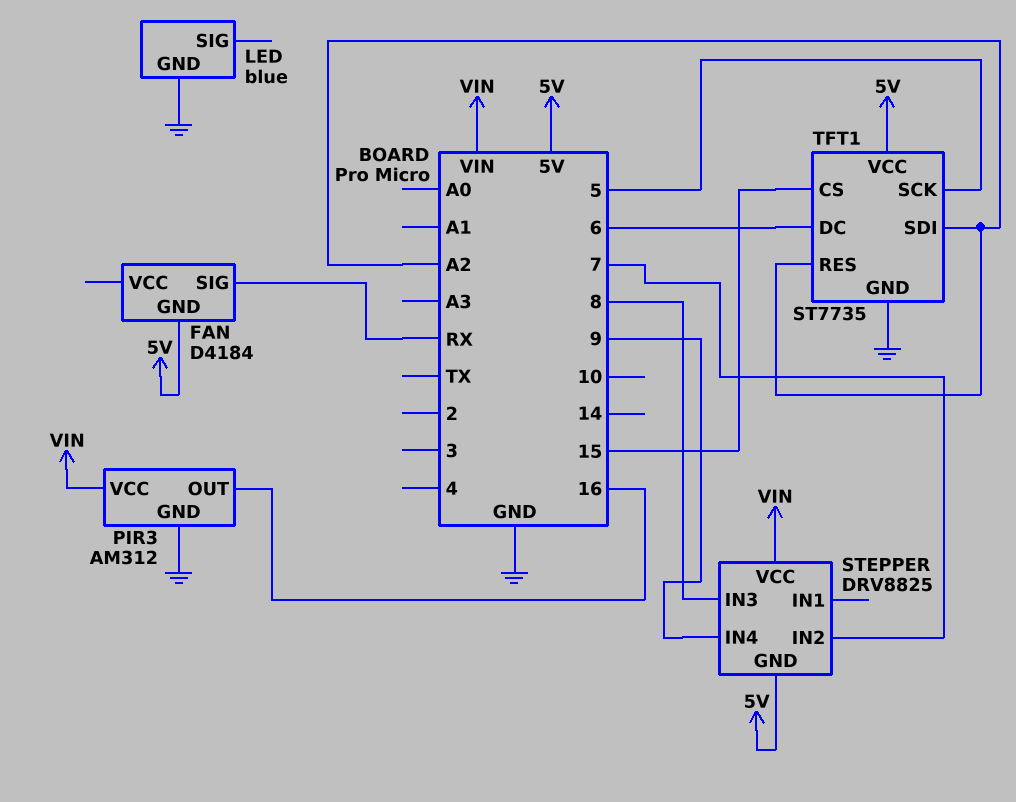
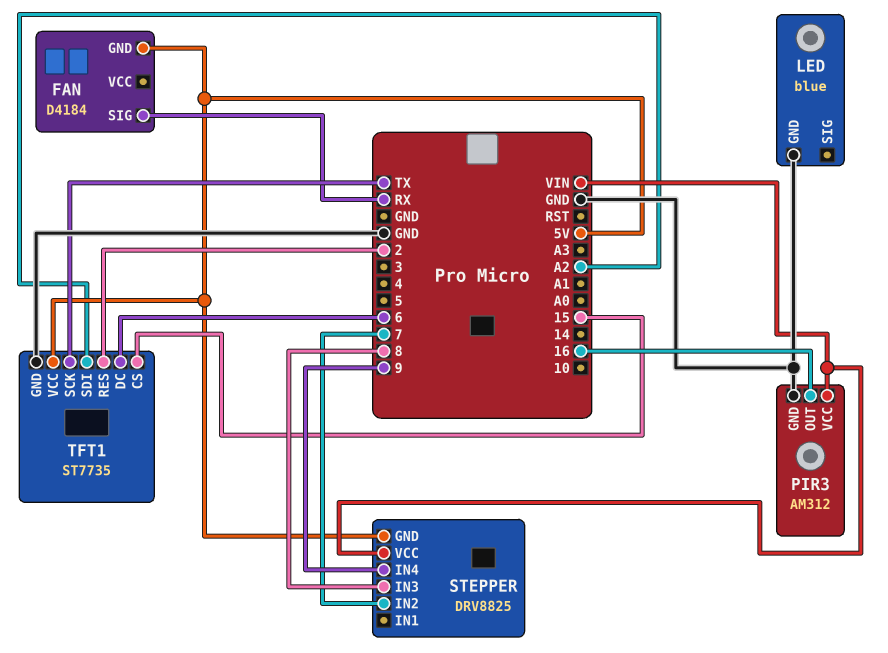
TFT1 pin RES: A2 -> 2
TFT1 pin SCK: 5 -> TX

